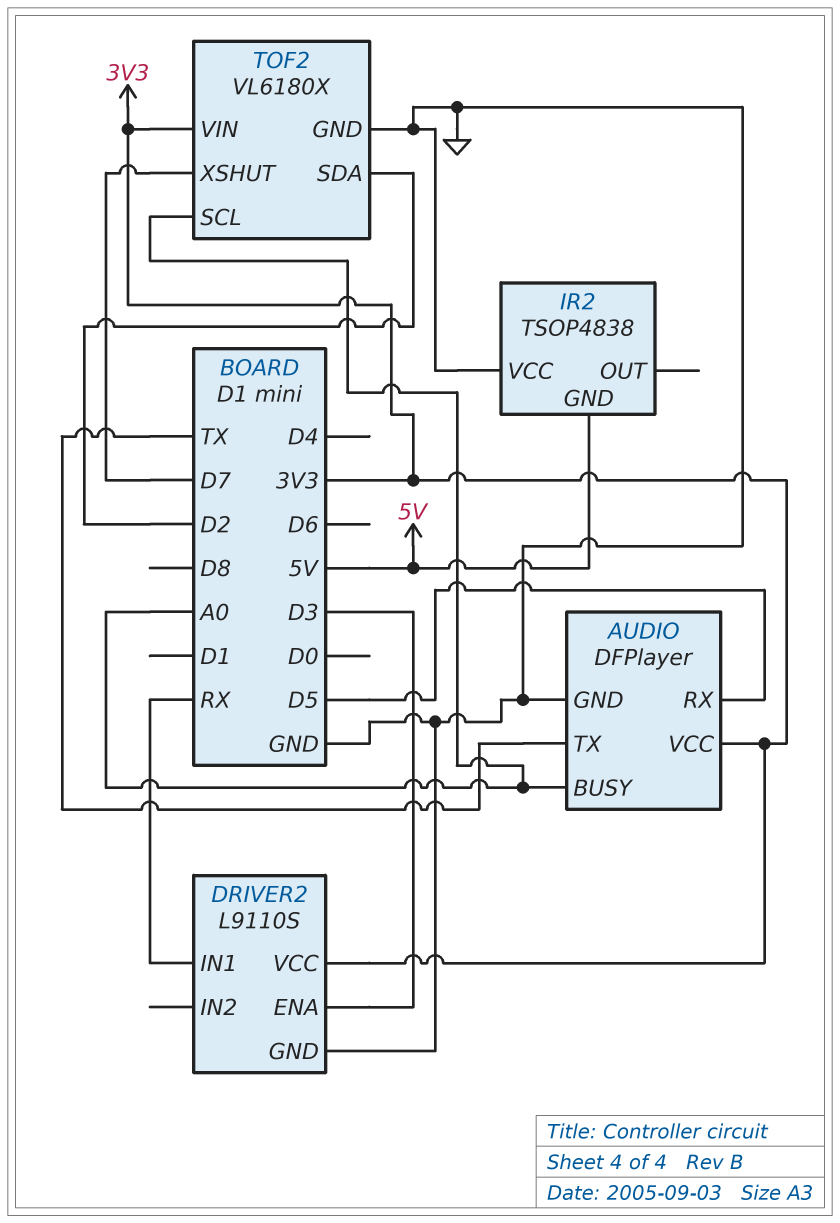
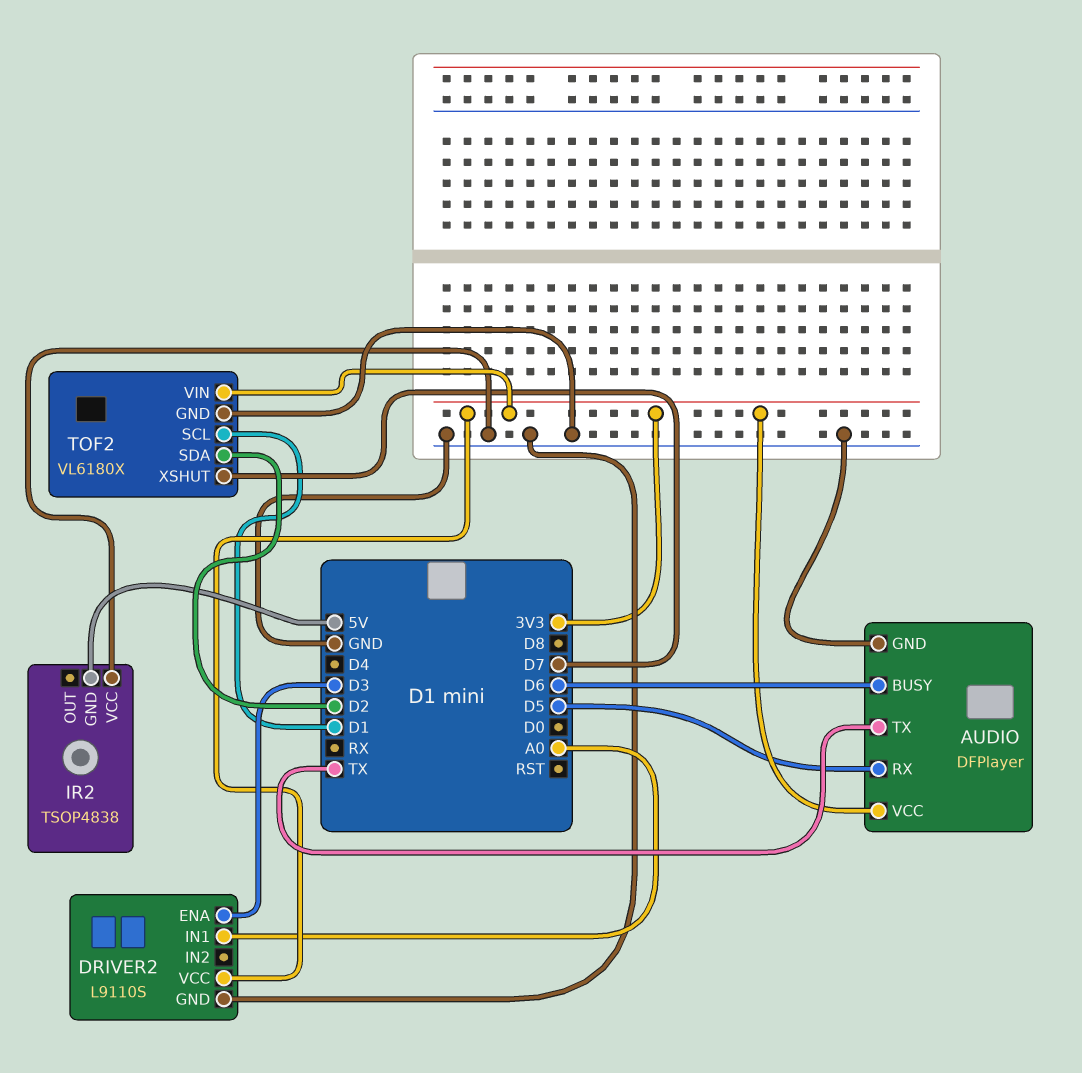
AUDIO pin BUSY: A0 -> D6
DRIVER2 pin IN1: RX -> A0
TOF2 pin SCL: A0 -> D1

